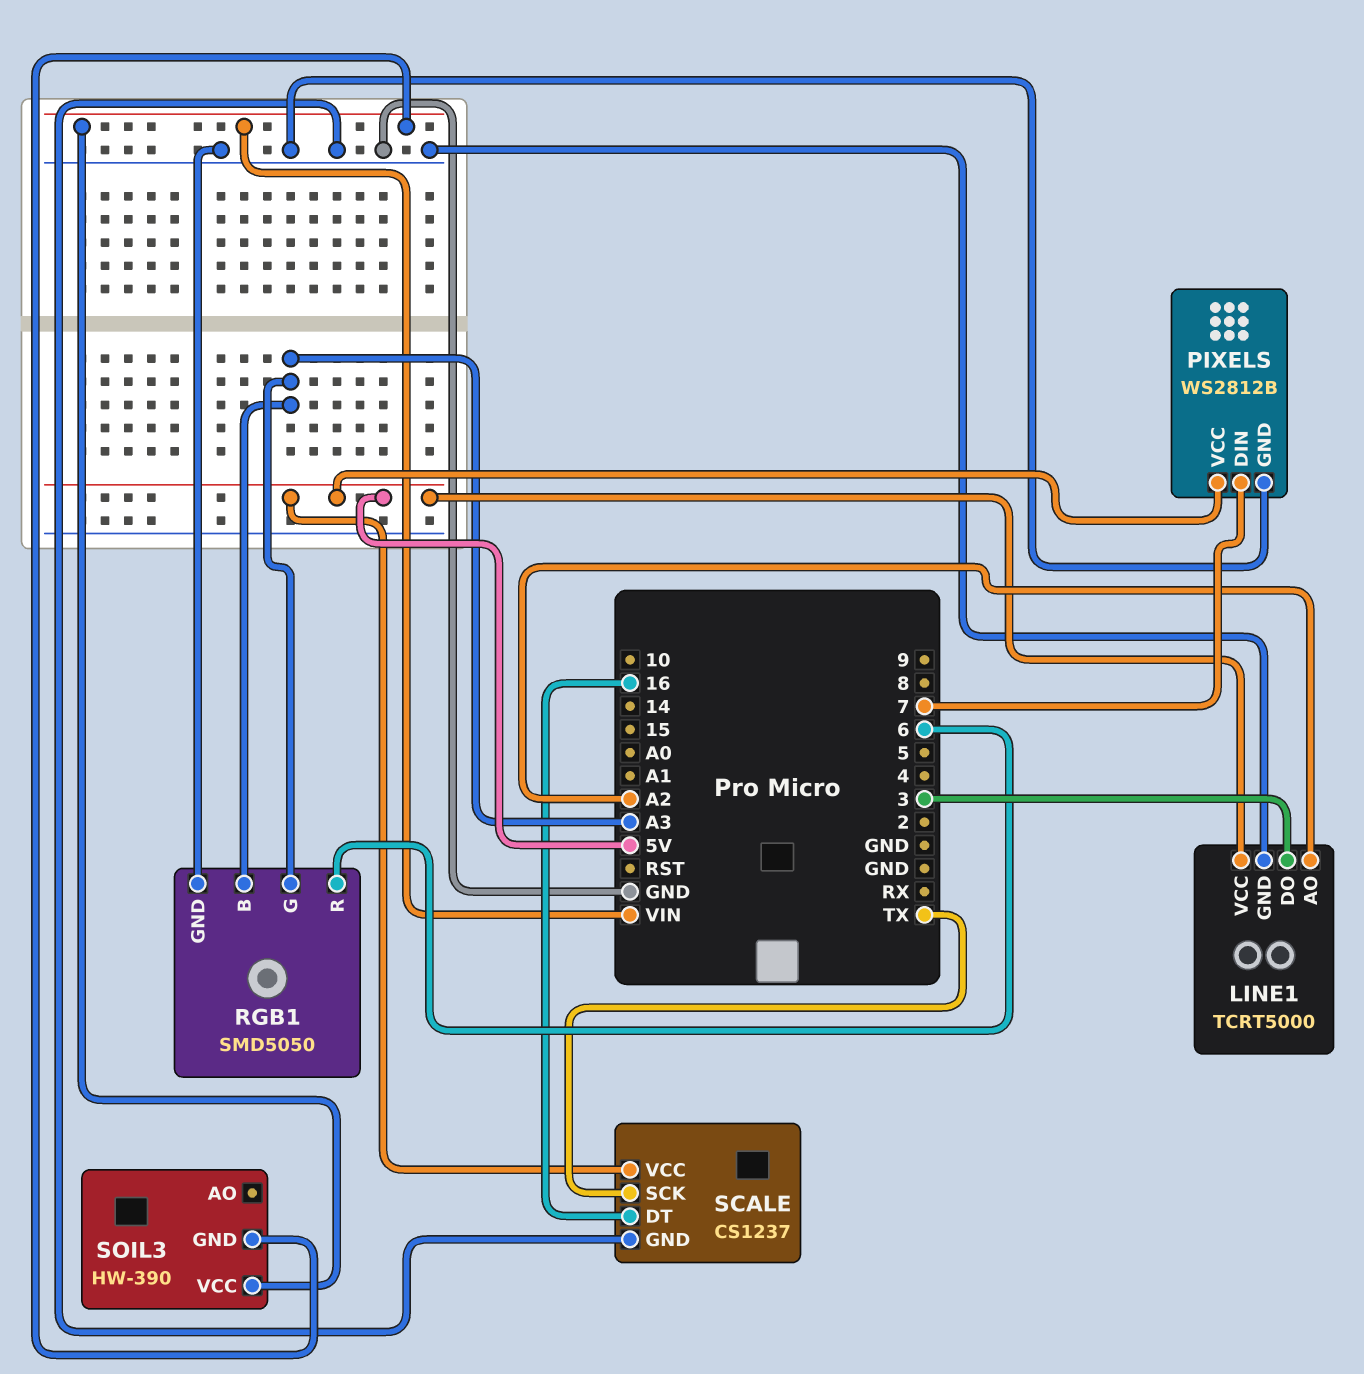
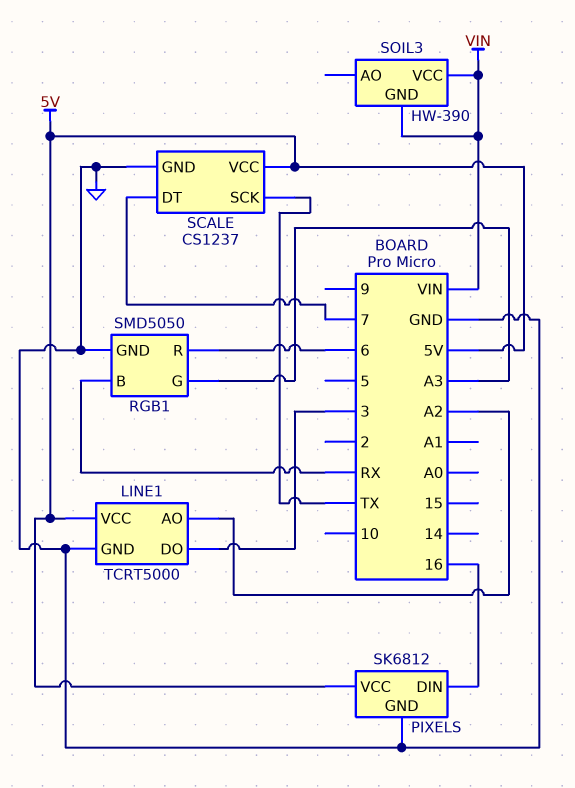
PIXELS: WS2812B -> SK6812
PIXELS pin DIN: 7 -> 16
RGB1 pin B: A3 -> RX
SCALE pin DT: 16 -> 7

